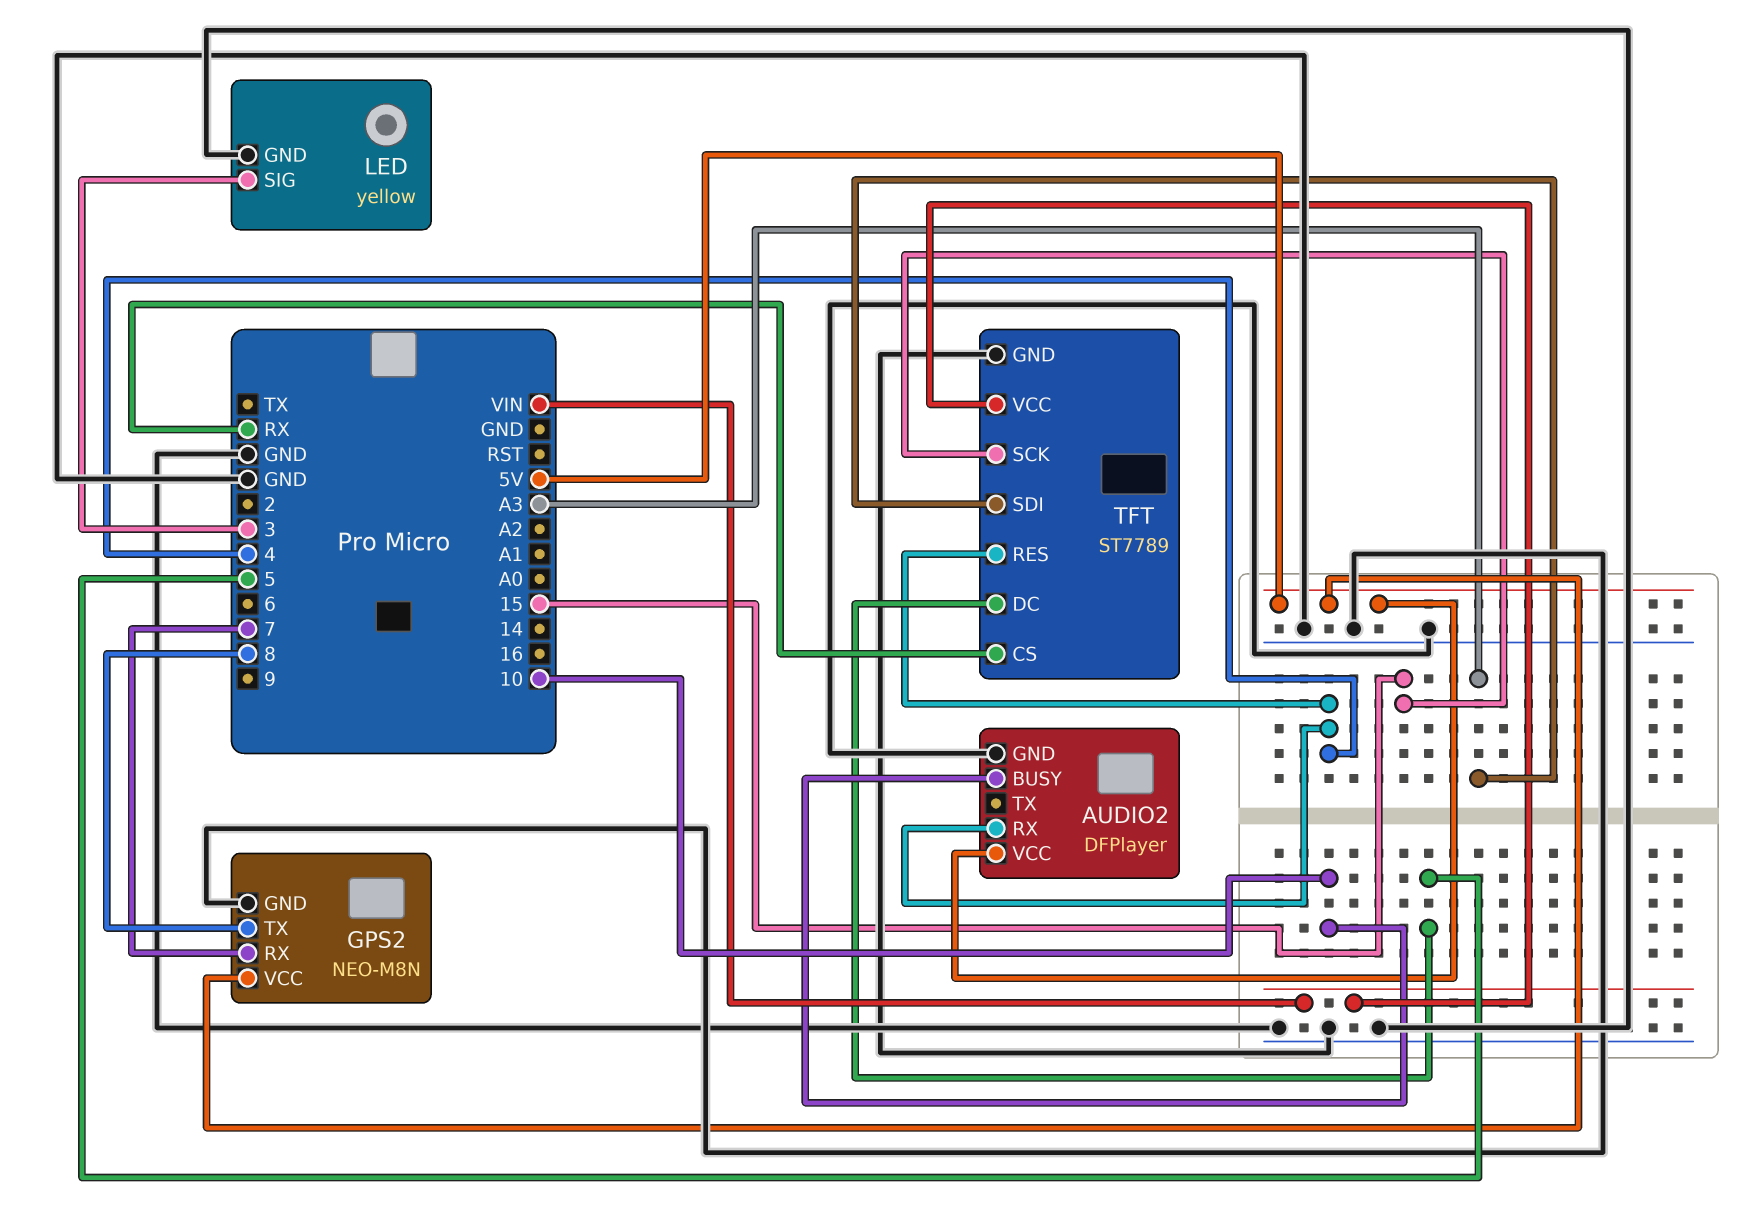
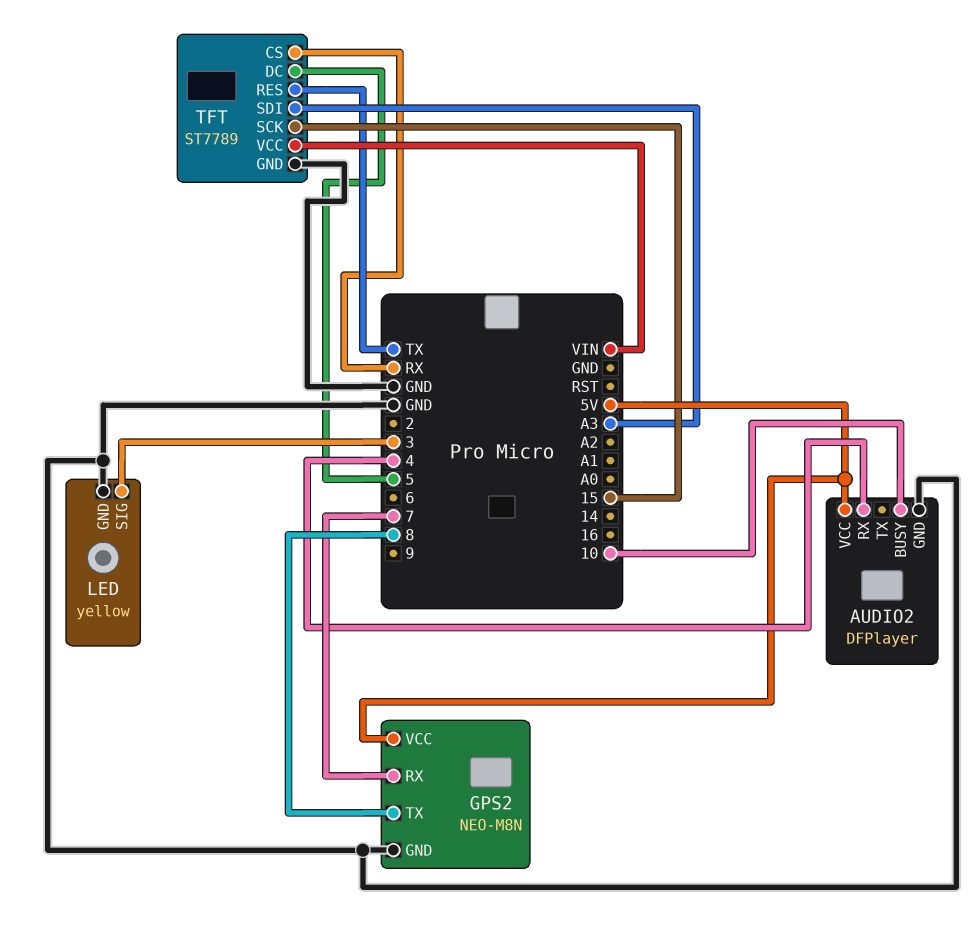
TFT pin RES: 4 -> TX

